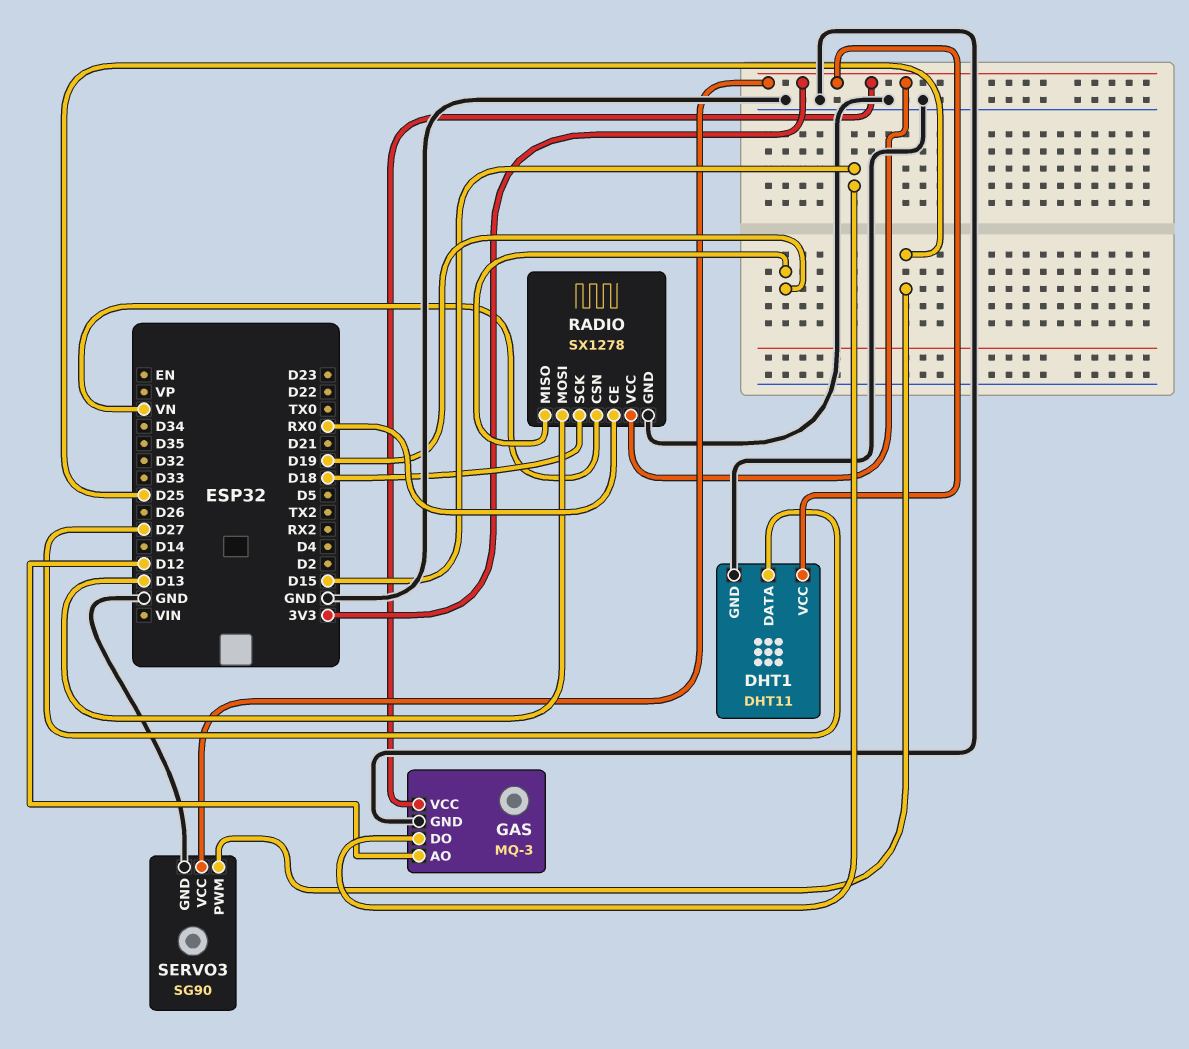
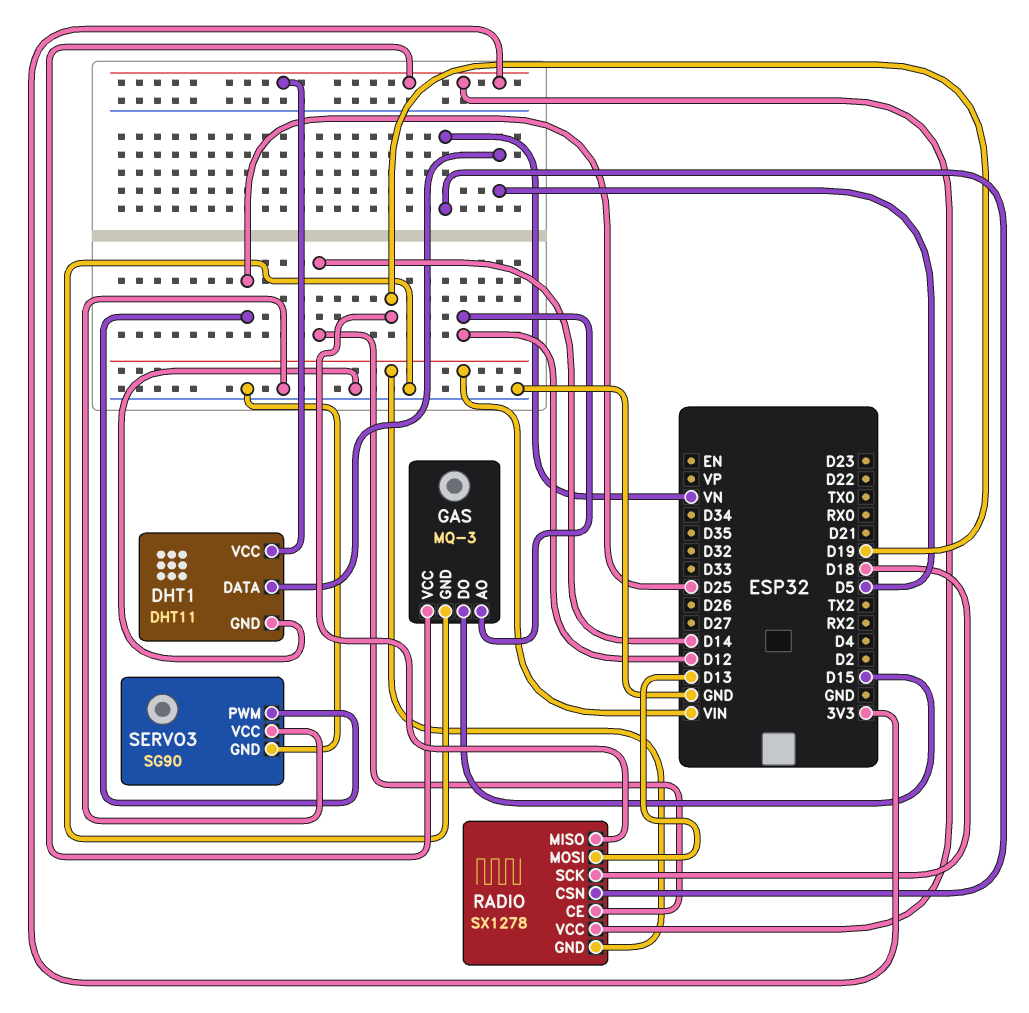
DHT1 pin DATA: D27 -> D5
RADIO pin CE: RX0 -> D14
RADIO pin GND: GND -> VIN
SERVO3 pin VCC: 3V3 -> GND

